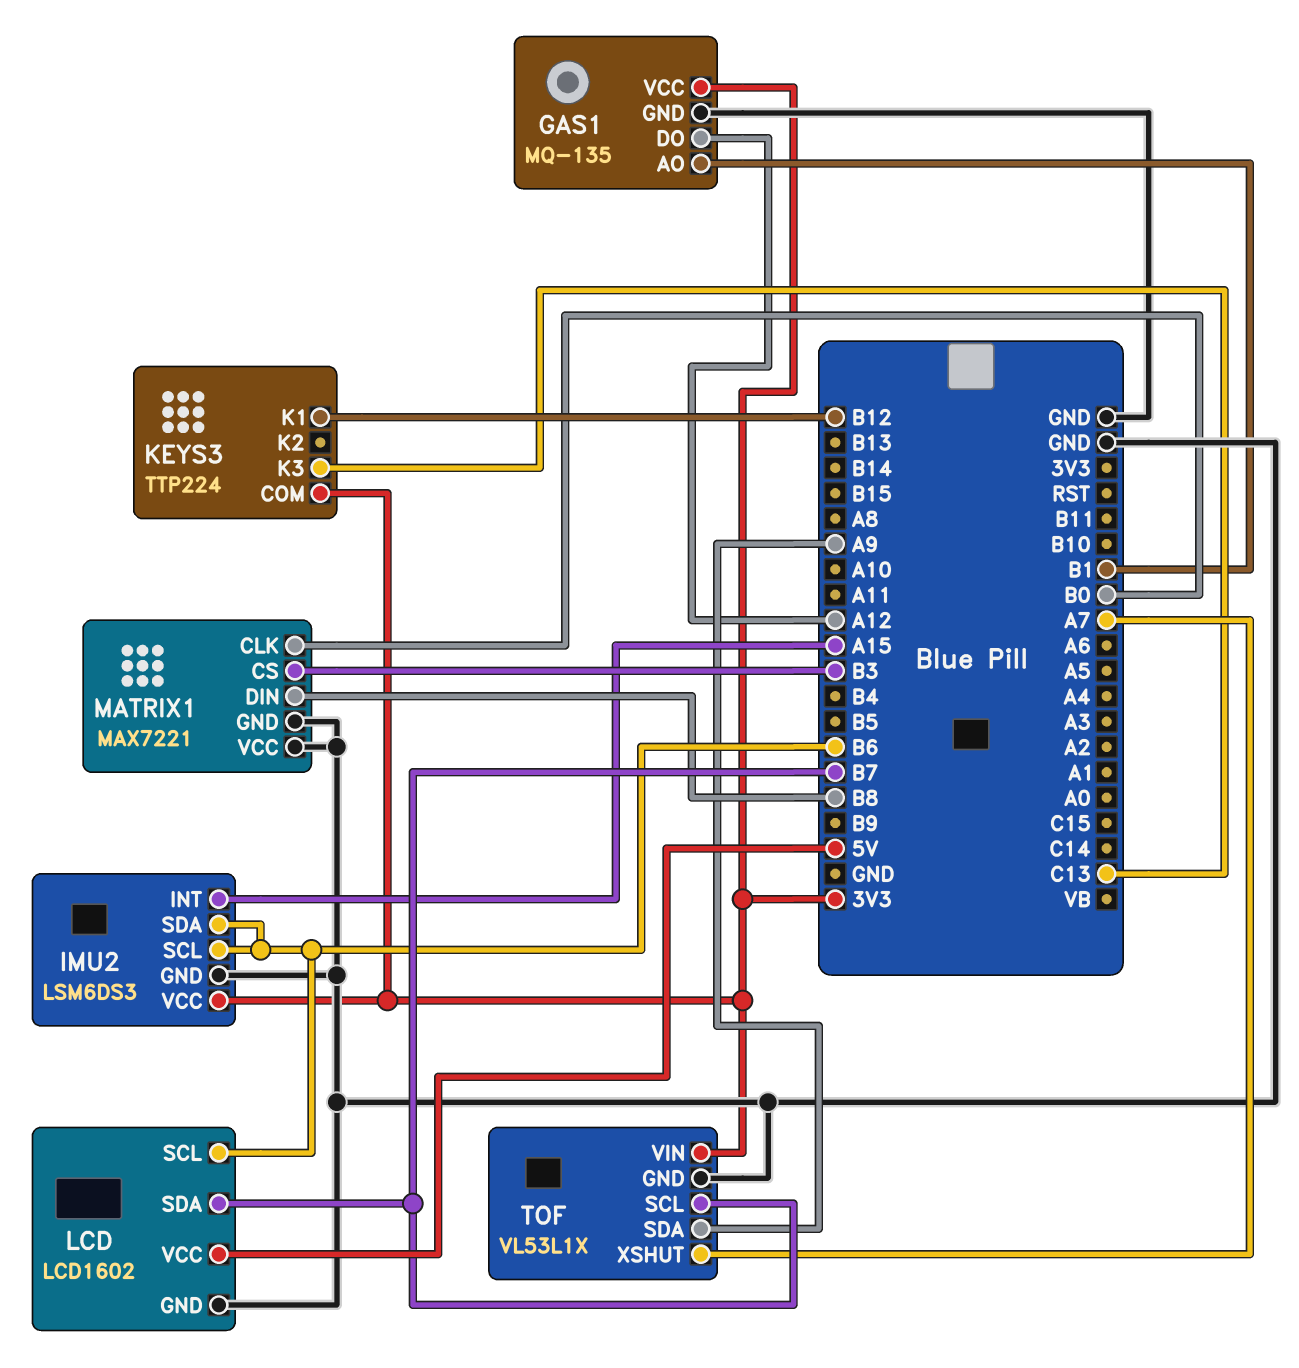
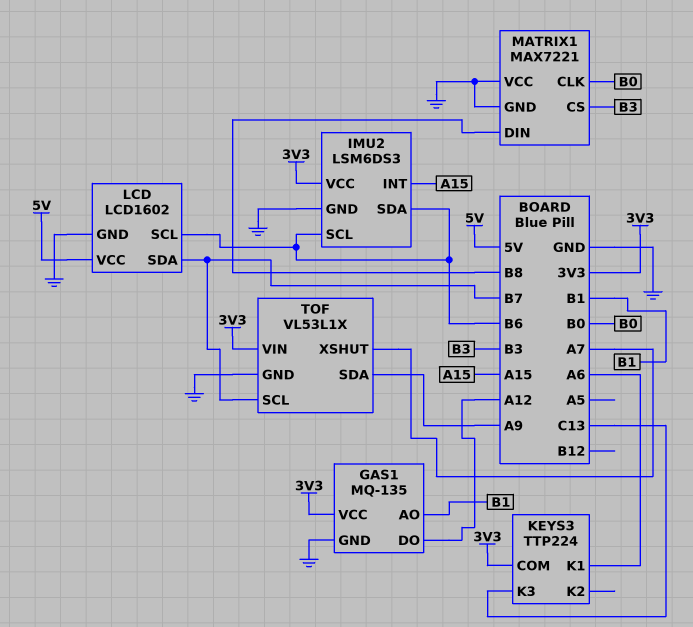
KEYS3 pin K1: B12 -> A6

